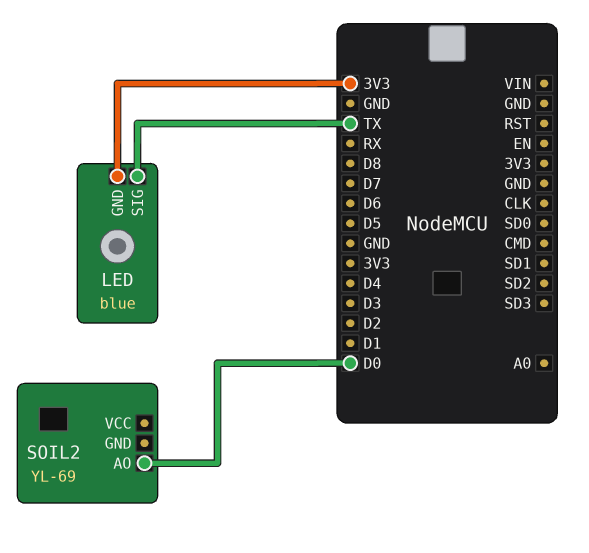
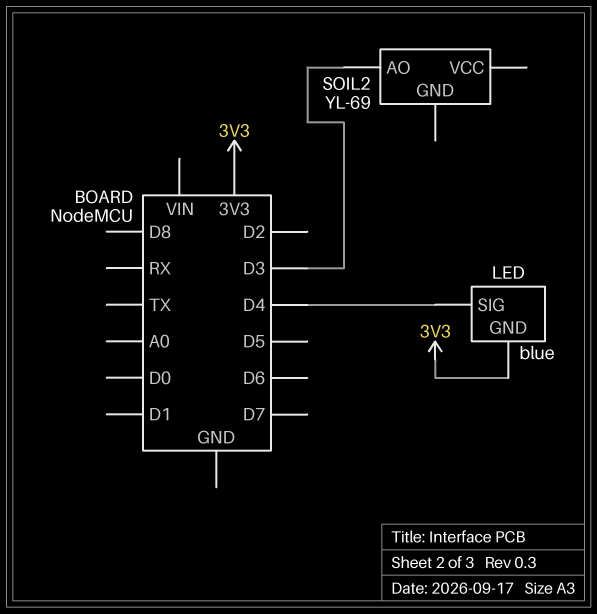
LED pin SIG: TX -> D4
SOIL2 pin AO: D0 -> D3

